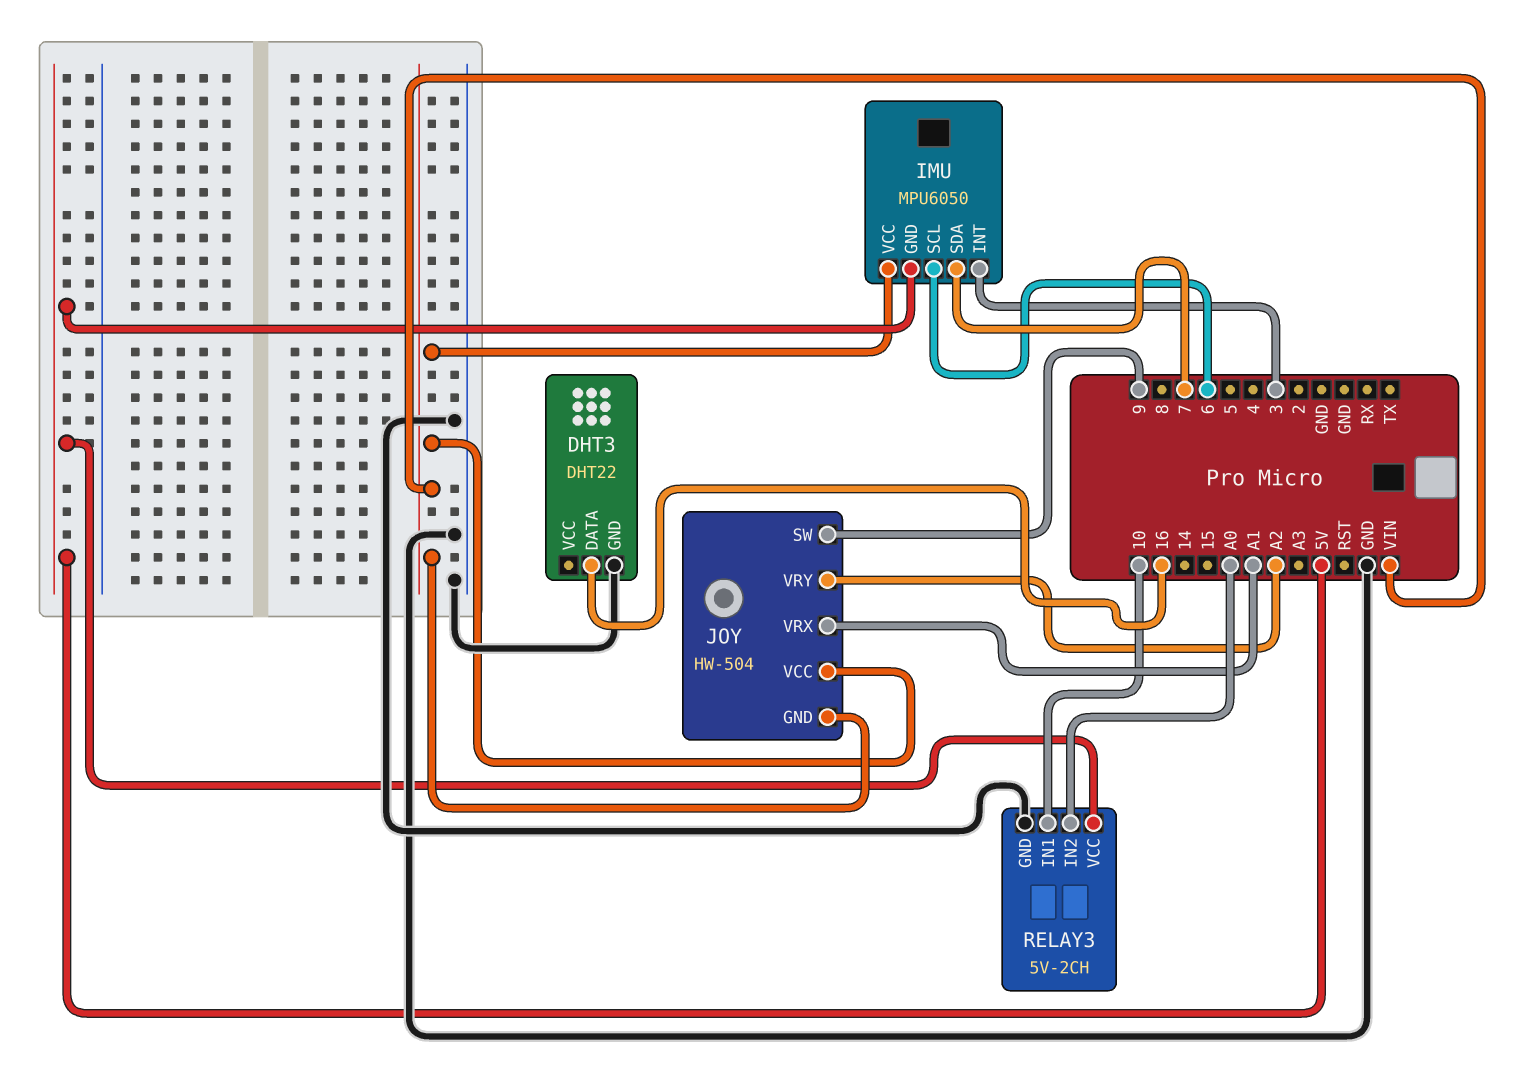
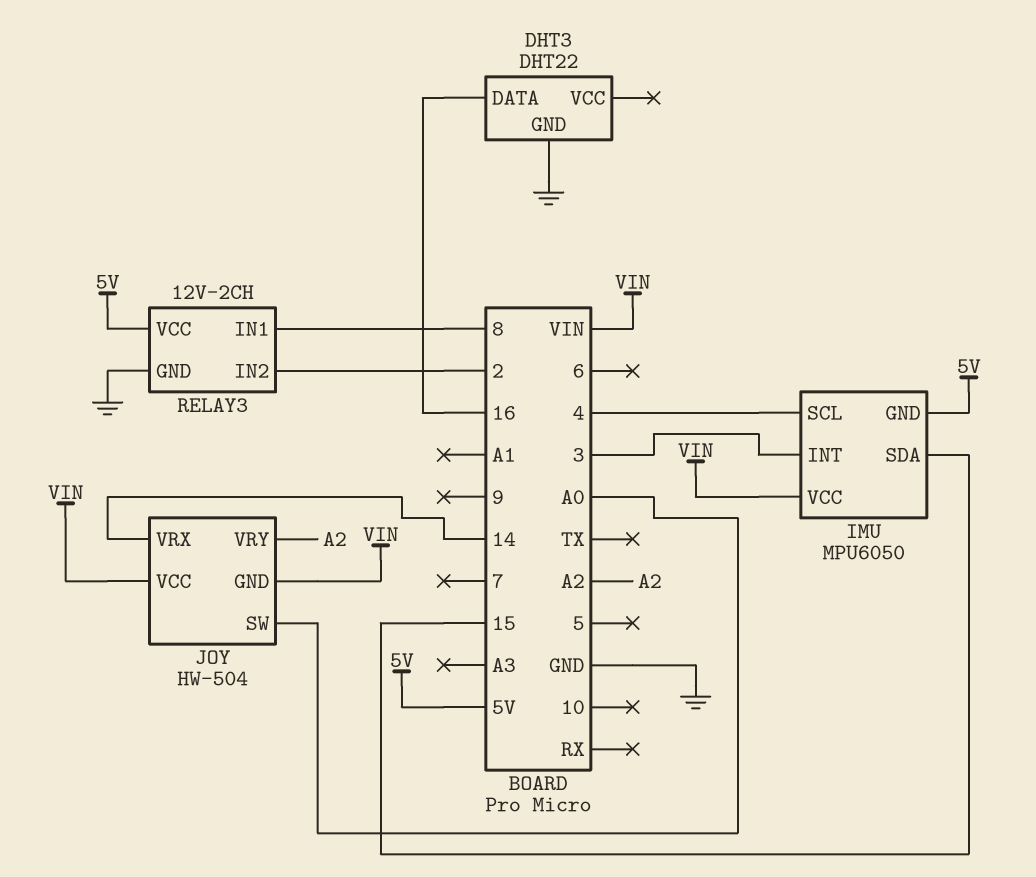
IMU pin SCL: 6 -> 4
IMU pin SDA: 7 -> 15
JOY pin SW: 9 -> A0
JOY pin VRX: A1 -> 14
RELAY3: 5V-2CH -> 12V-2CH
RELAY3 pin IN1: 10 -> 8
RELAY3 pin IN2: A0 -> 2

